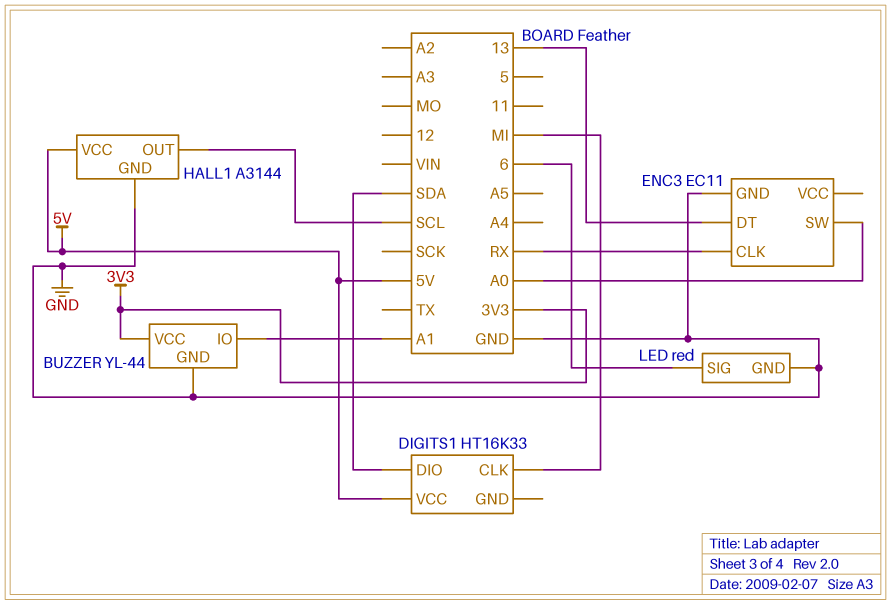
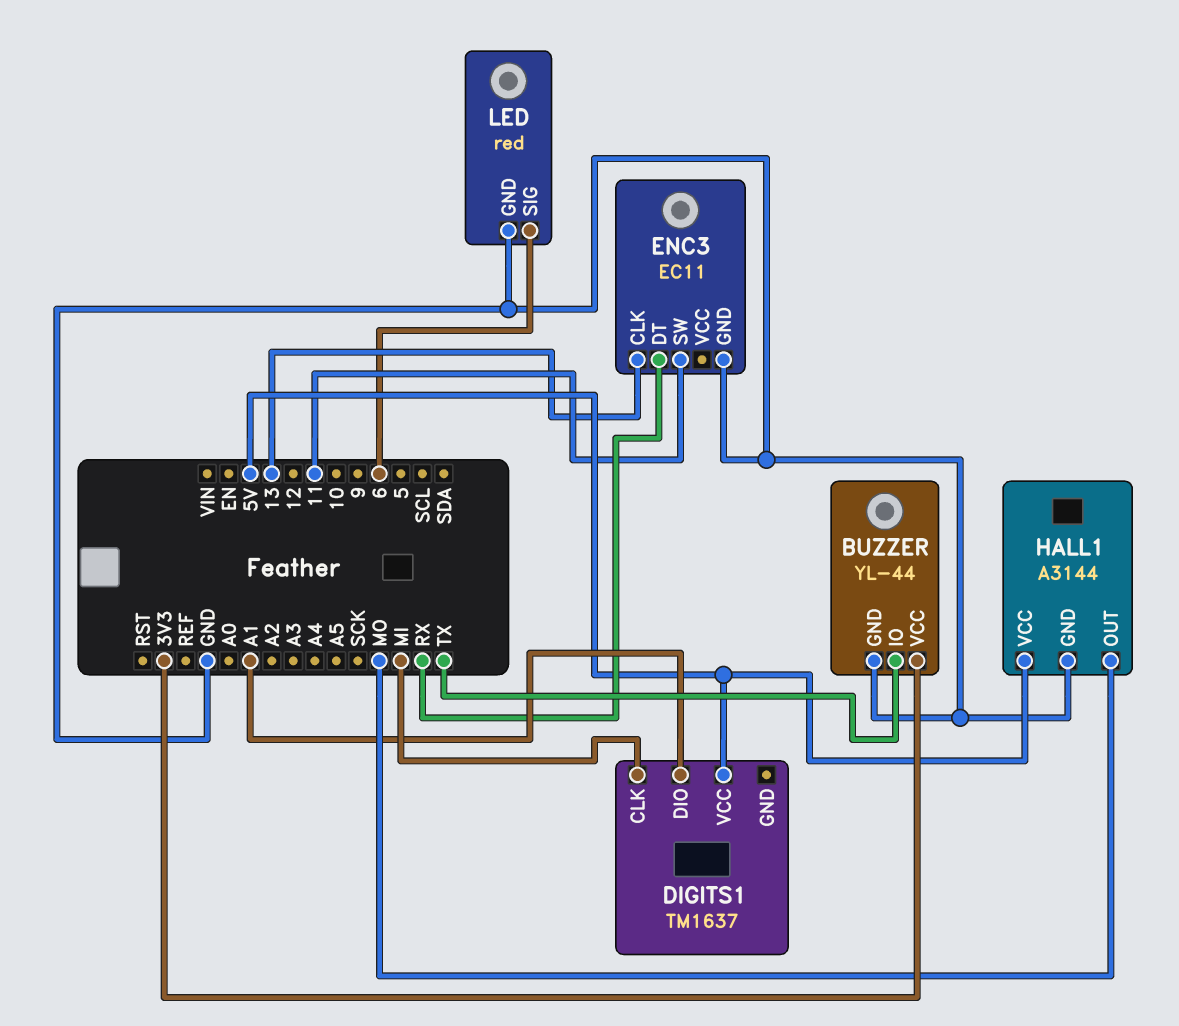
BUZZER pin IO: A1 -> TX
DIGITS1: HT16K33 -> TM1637
DIGITS1 pin DIO: SDA -> A1
ENC3 pin CLK: RX -> 13
ENC3 pin DT: 13 -> RX
ENC3 pin SW: A0 -> 11
HALL1 pin OUT: SCL -> MO

